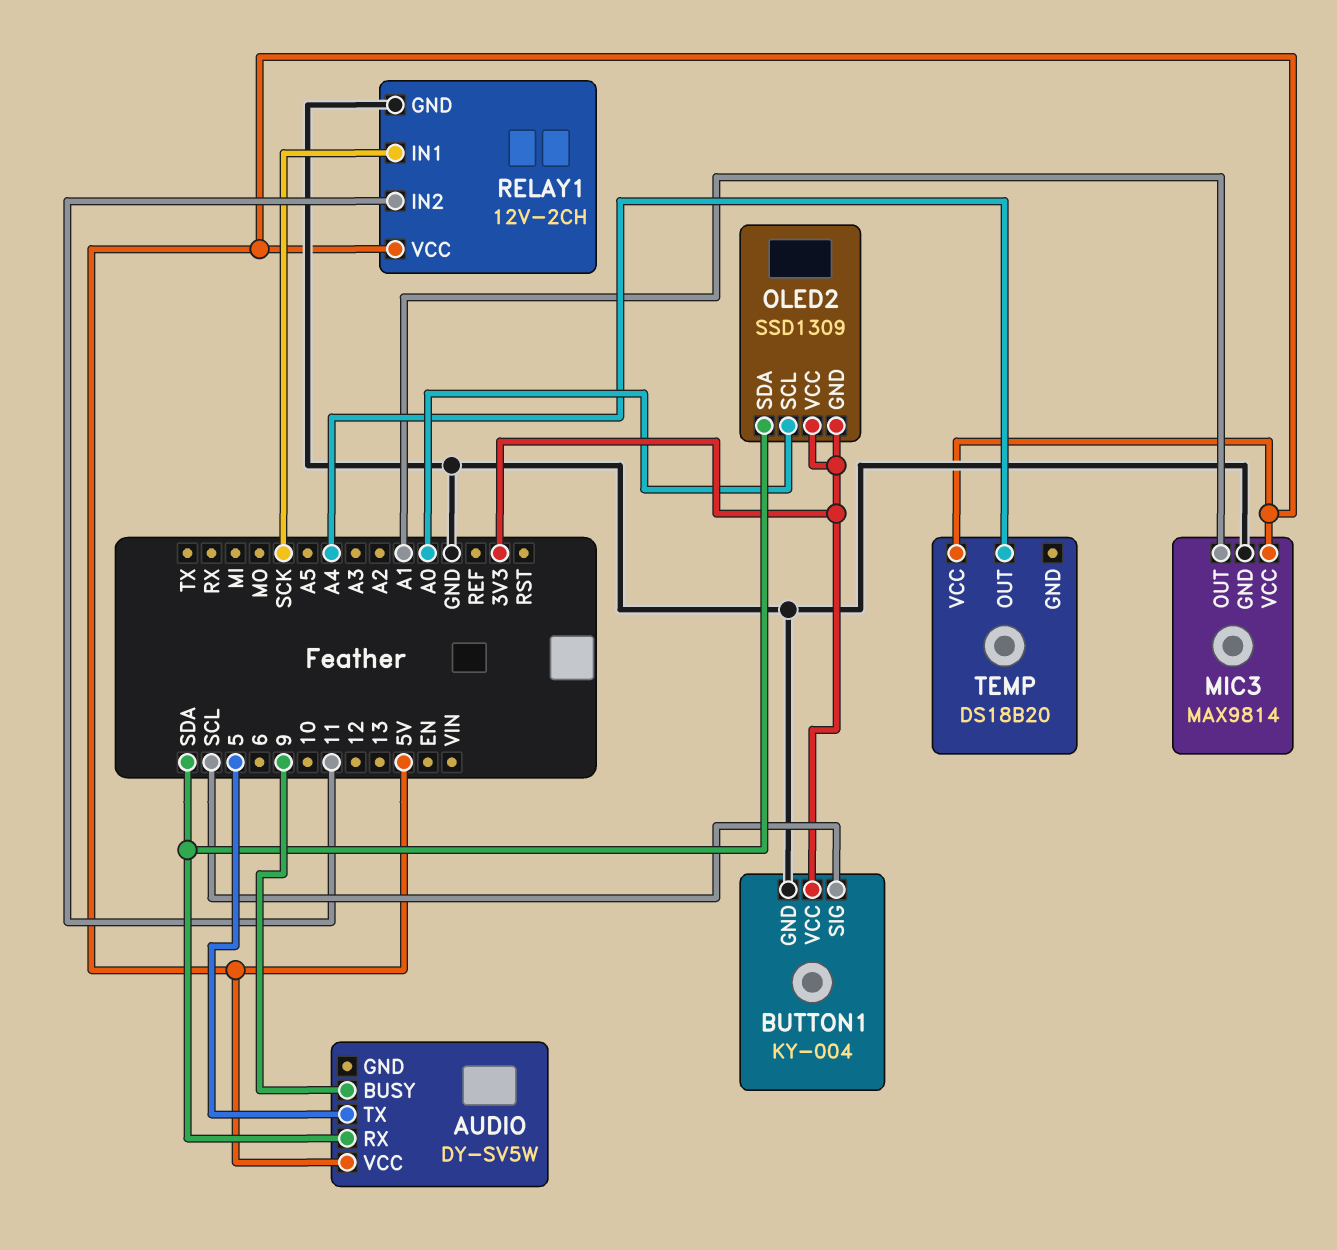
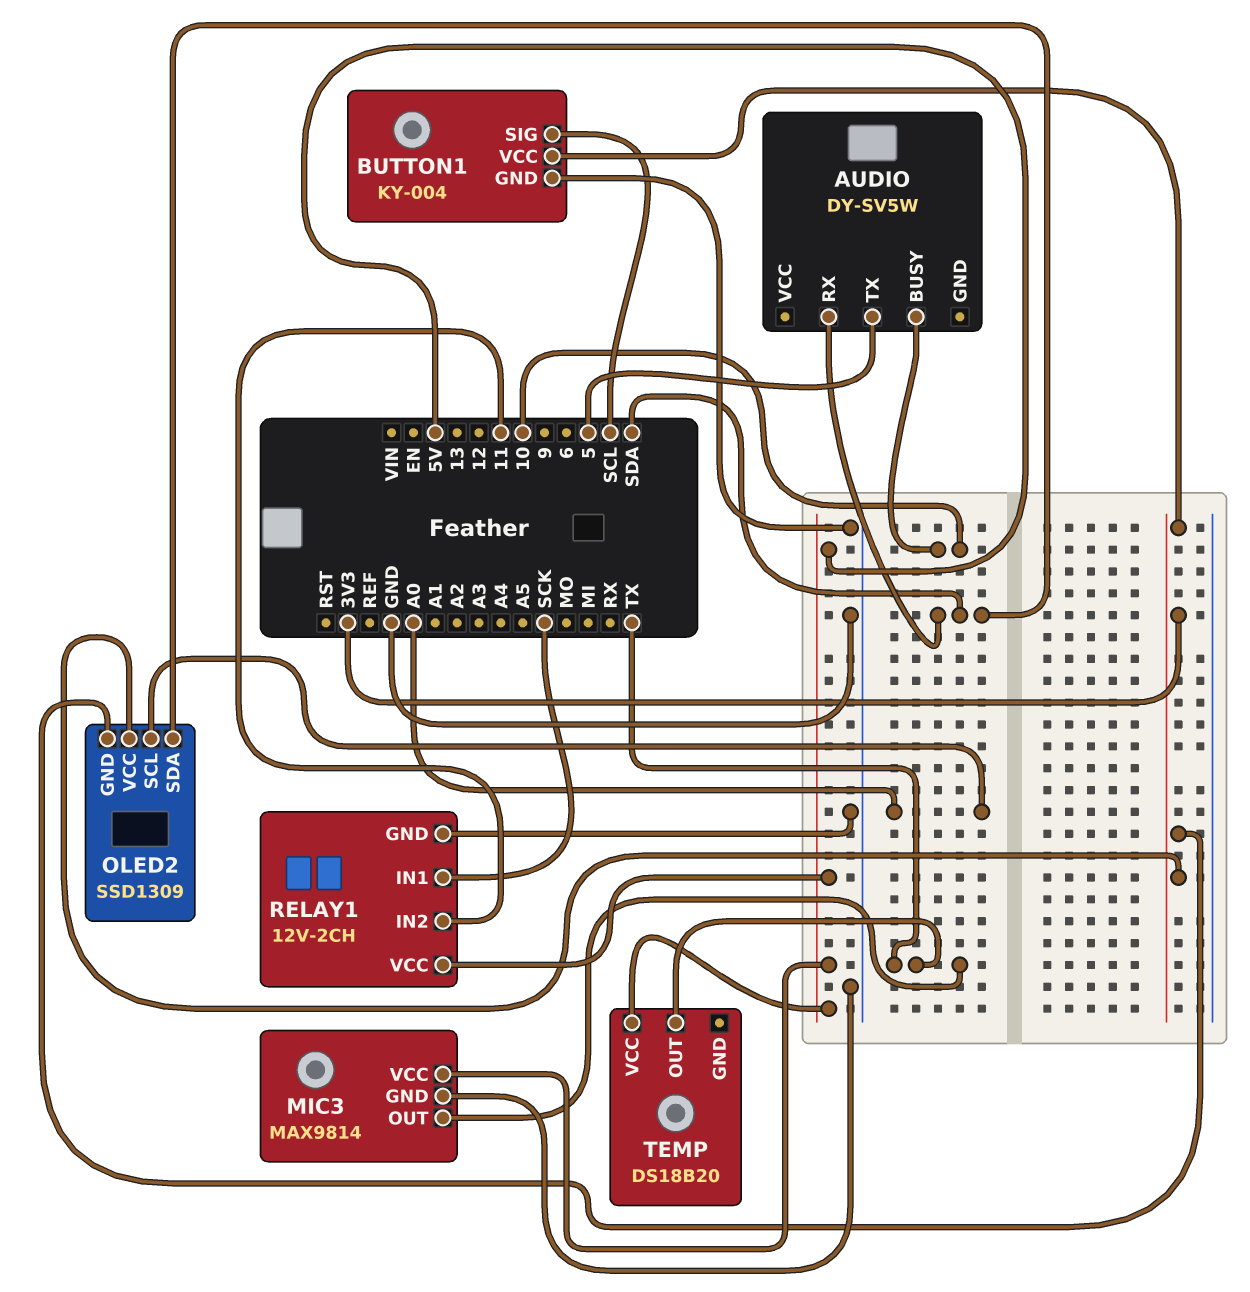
AUDIO pin BUSY: 9 -> 10
AUDIO pin VCC: 5V -> none
MIC3 pin OUT: A1 -> TX
TEMP pin OUT: A4 -> TX

